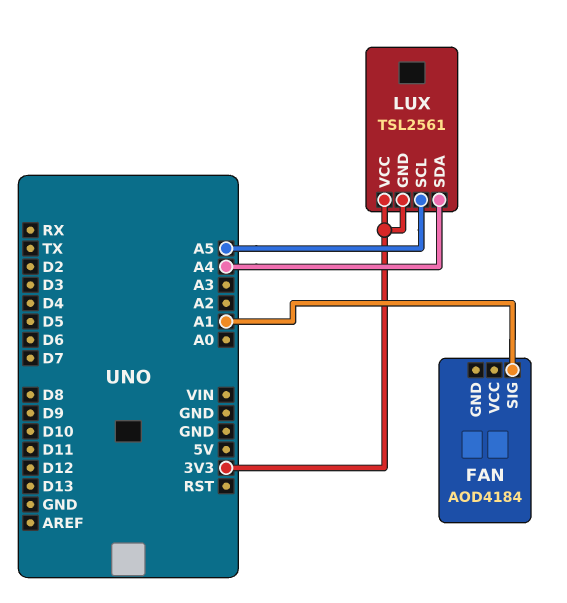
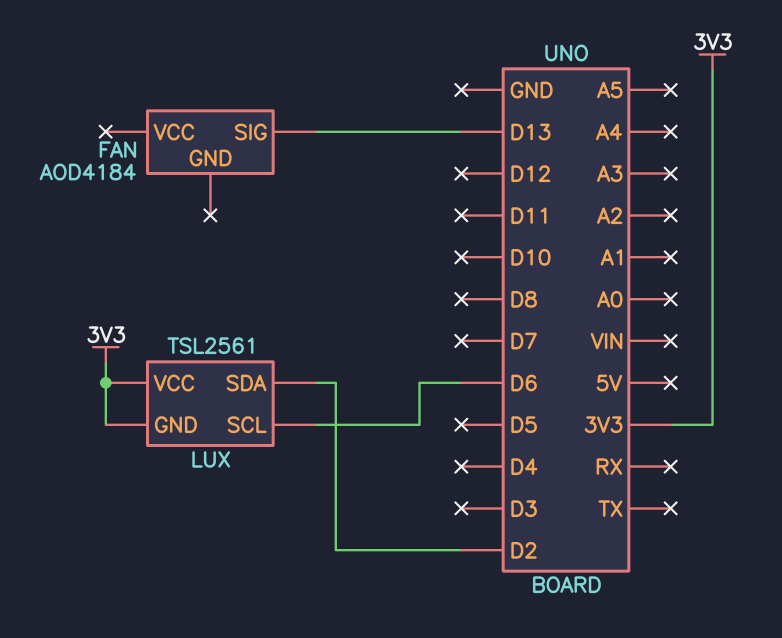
FAN pin SIG: A1 -> D13
LUX pin SCL: A5 -> D6
LUX pin SDA: A4 -> D2

